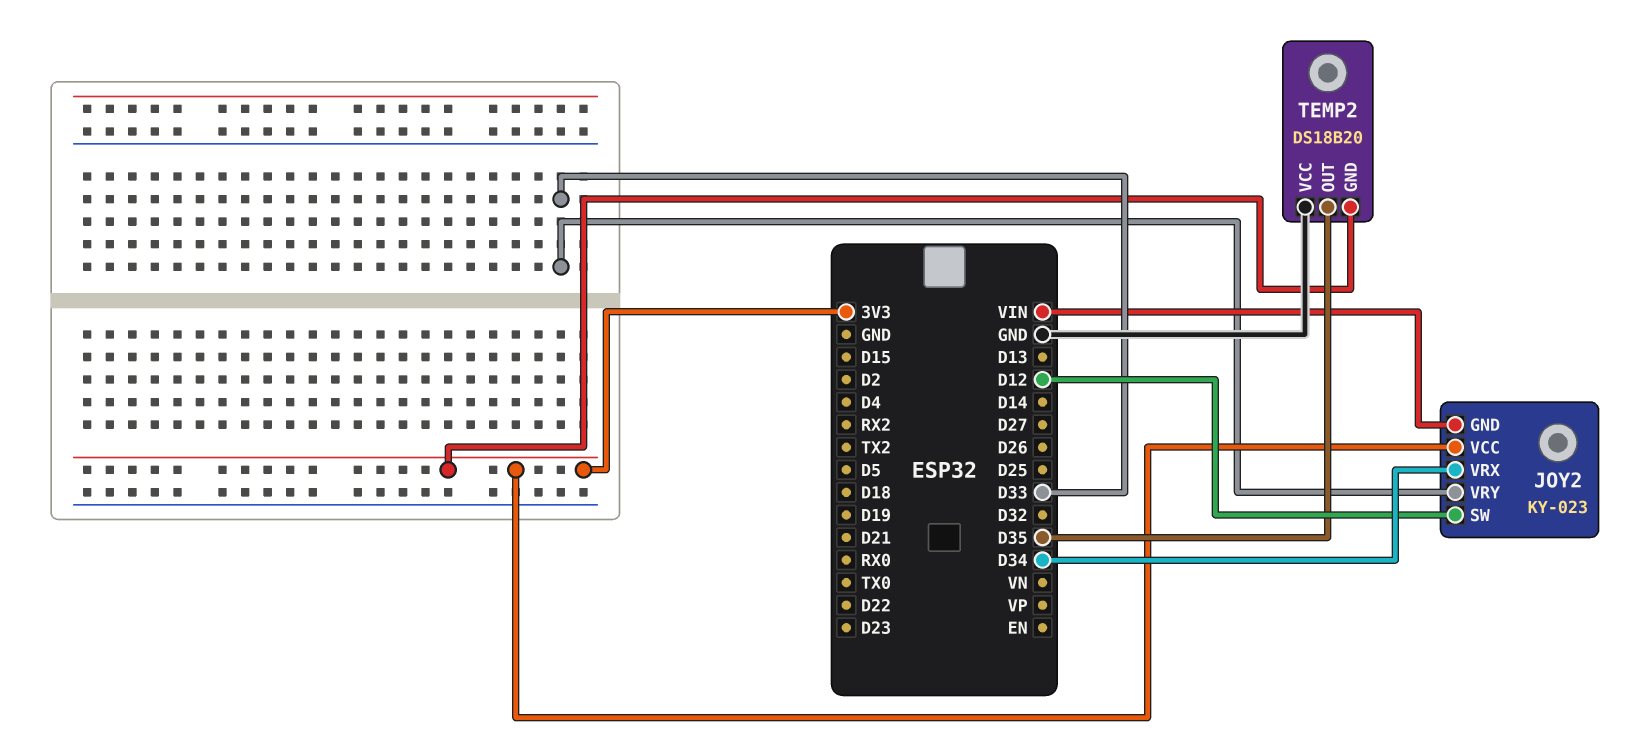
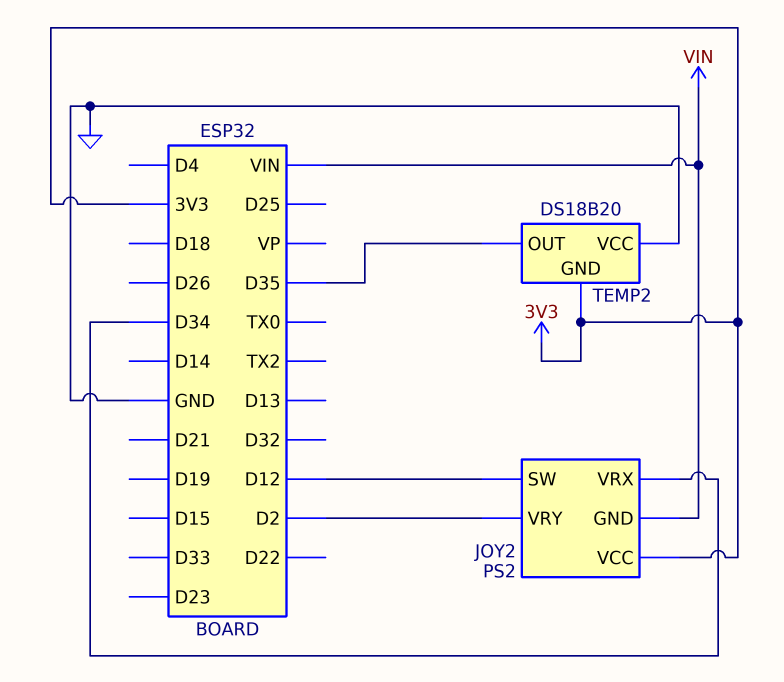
JOY2: KY-023 -> PS2
JOY2 pin VRY: D33 -> D2

